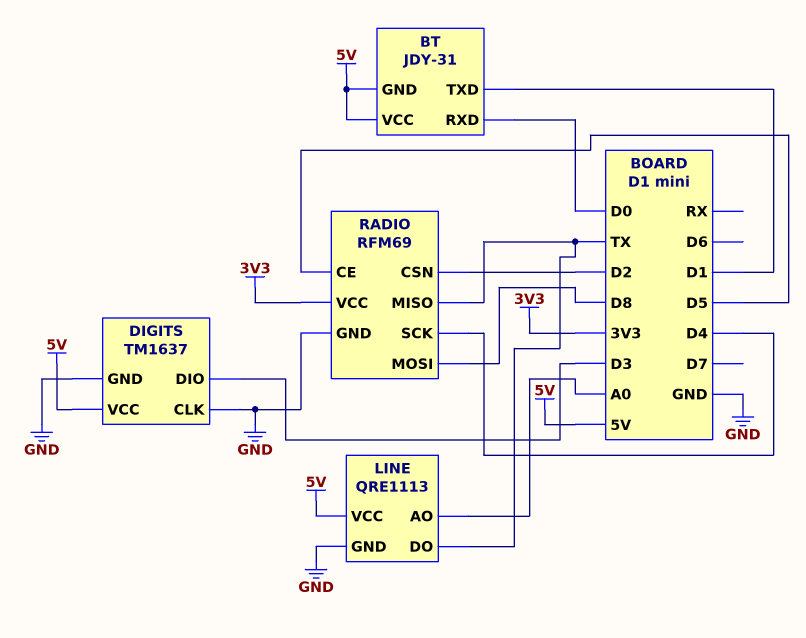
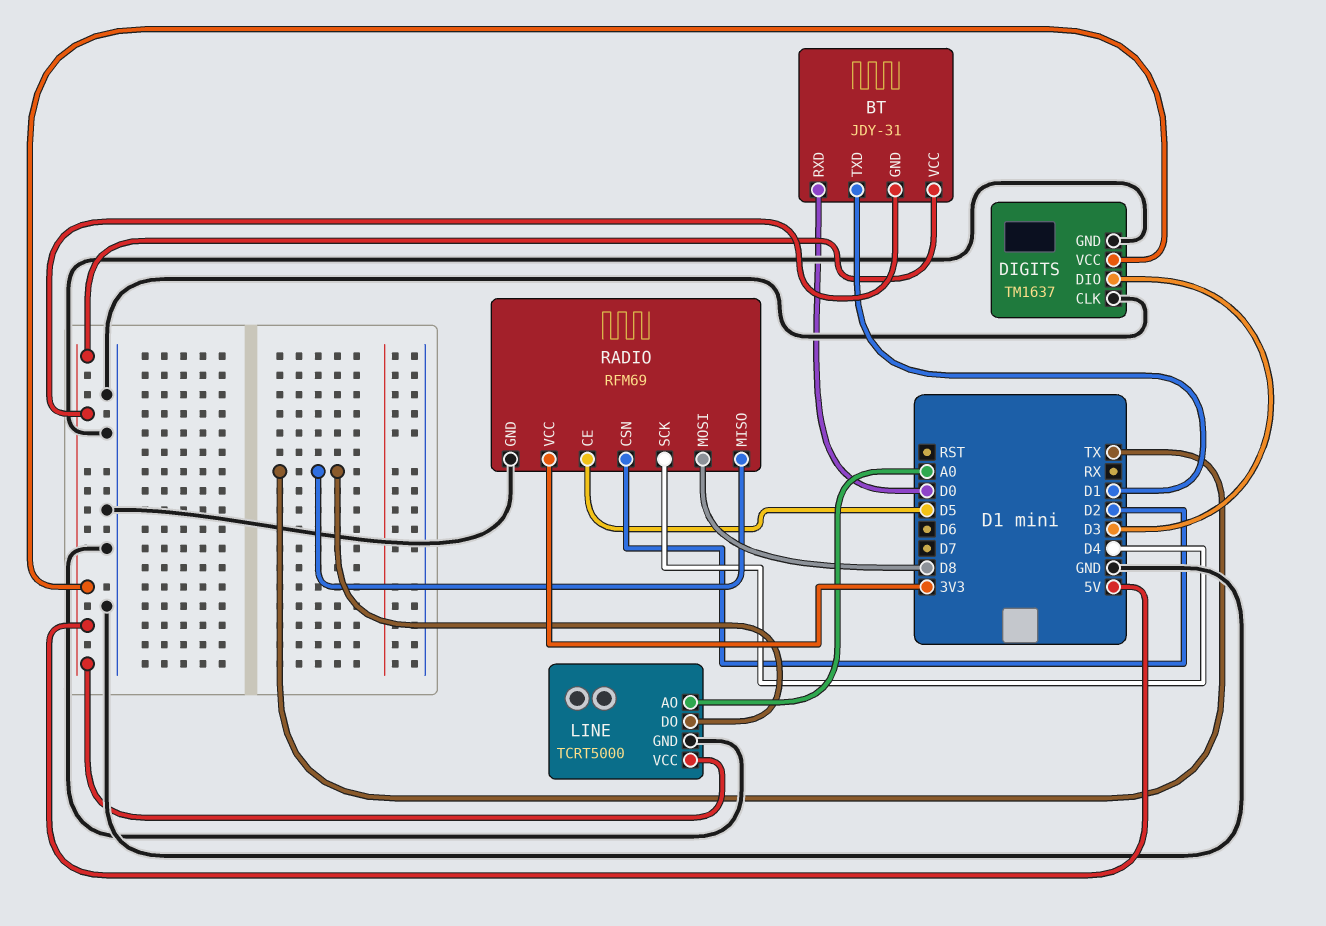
LINE: QRE1113 -> TCRT5000

